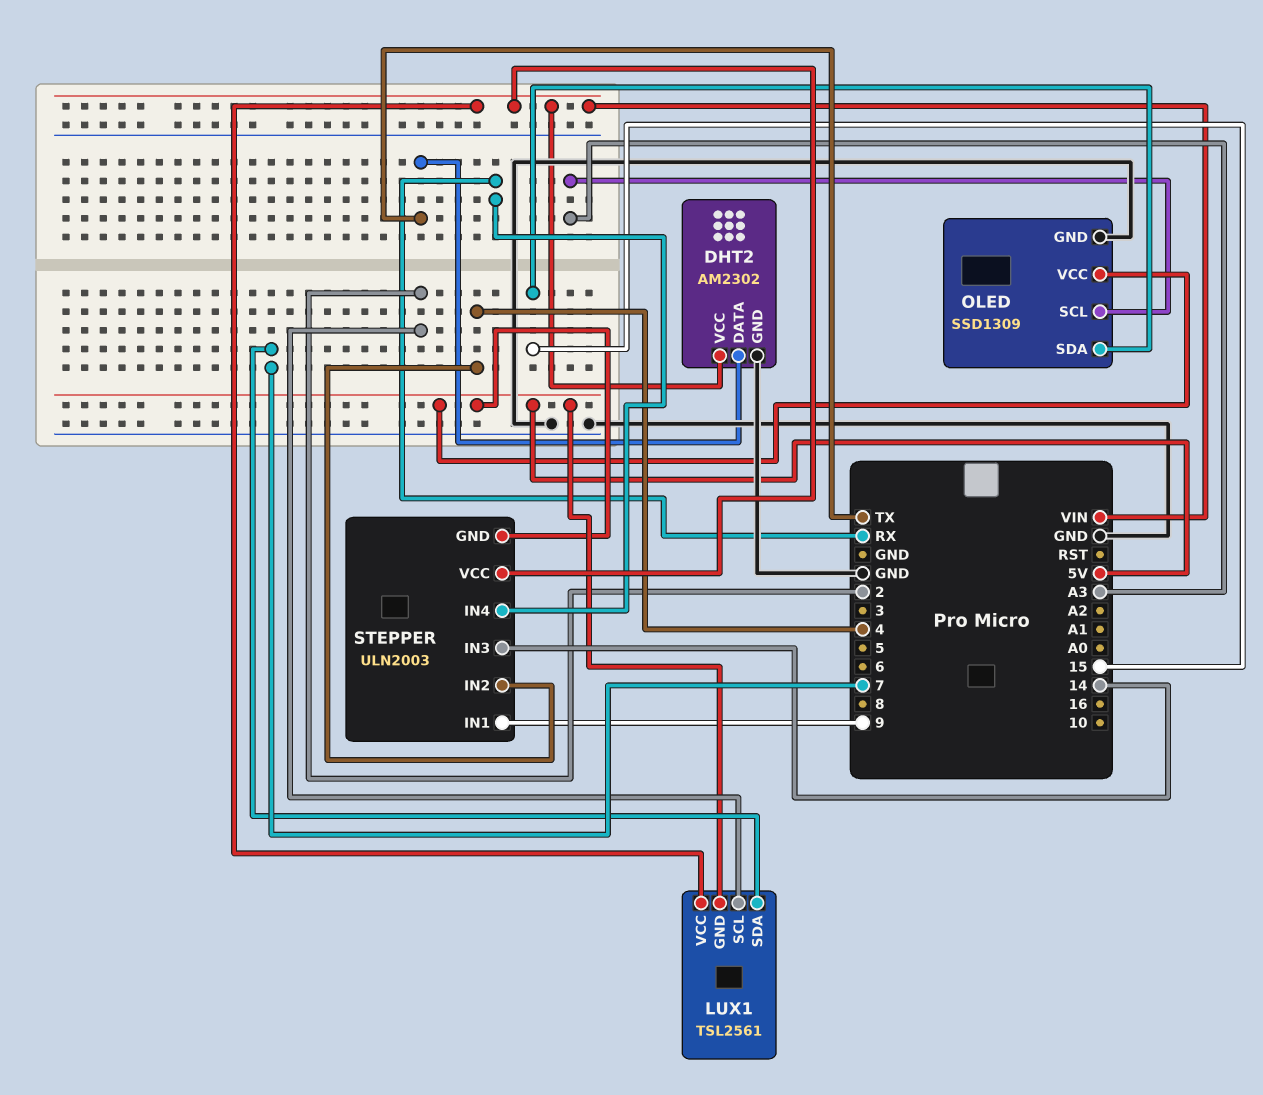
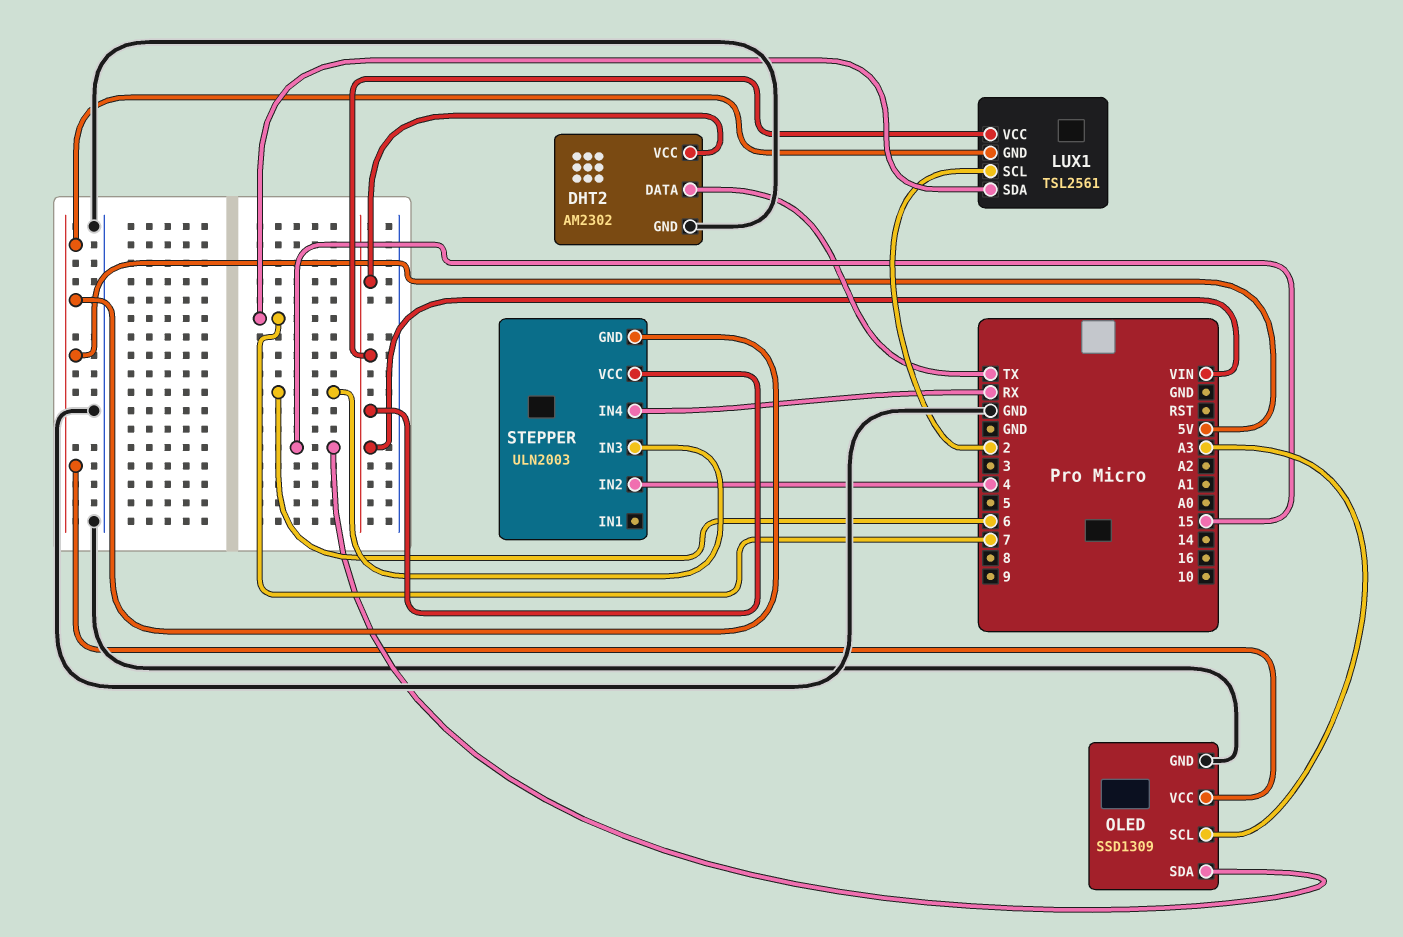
STEPPER pin IN1: 9 -> none
STEPPER pin IN3: 14 -> 6

